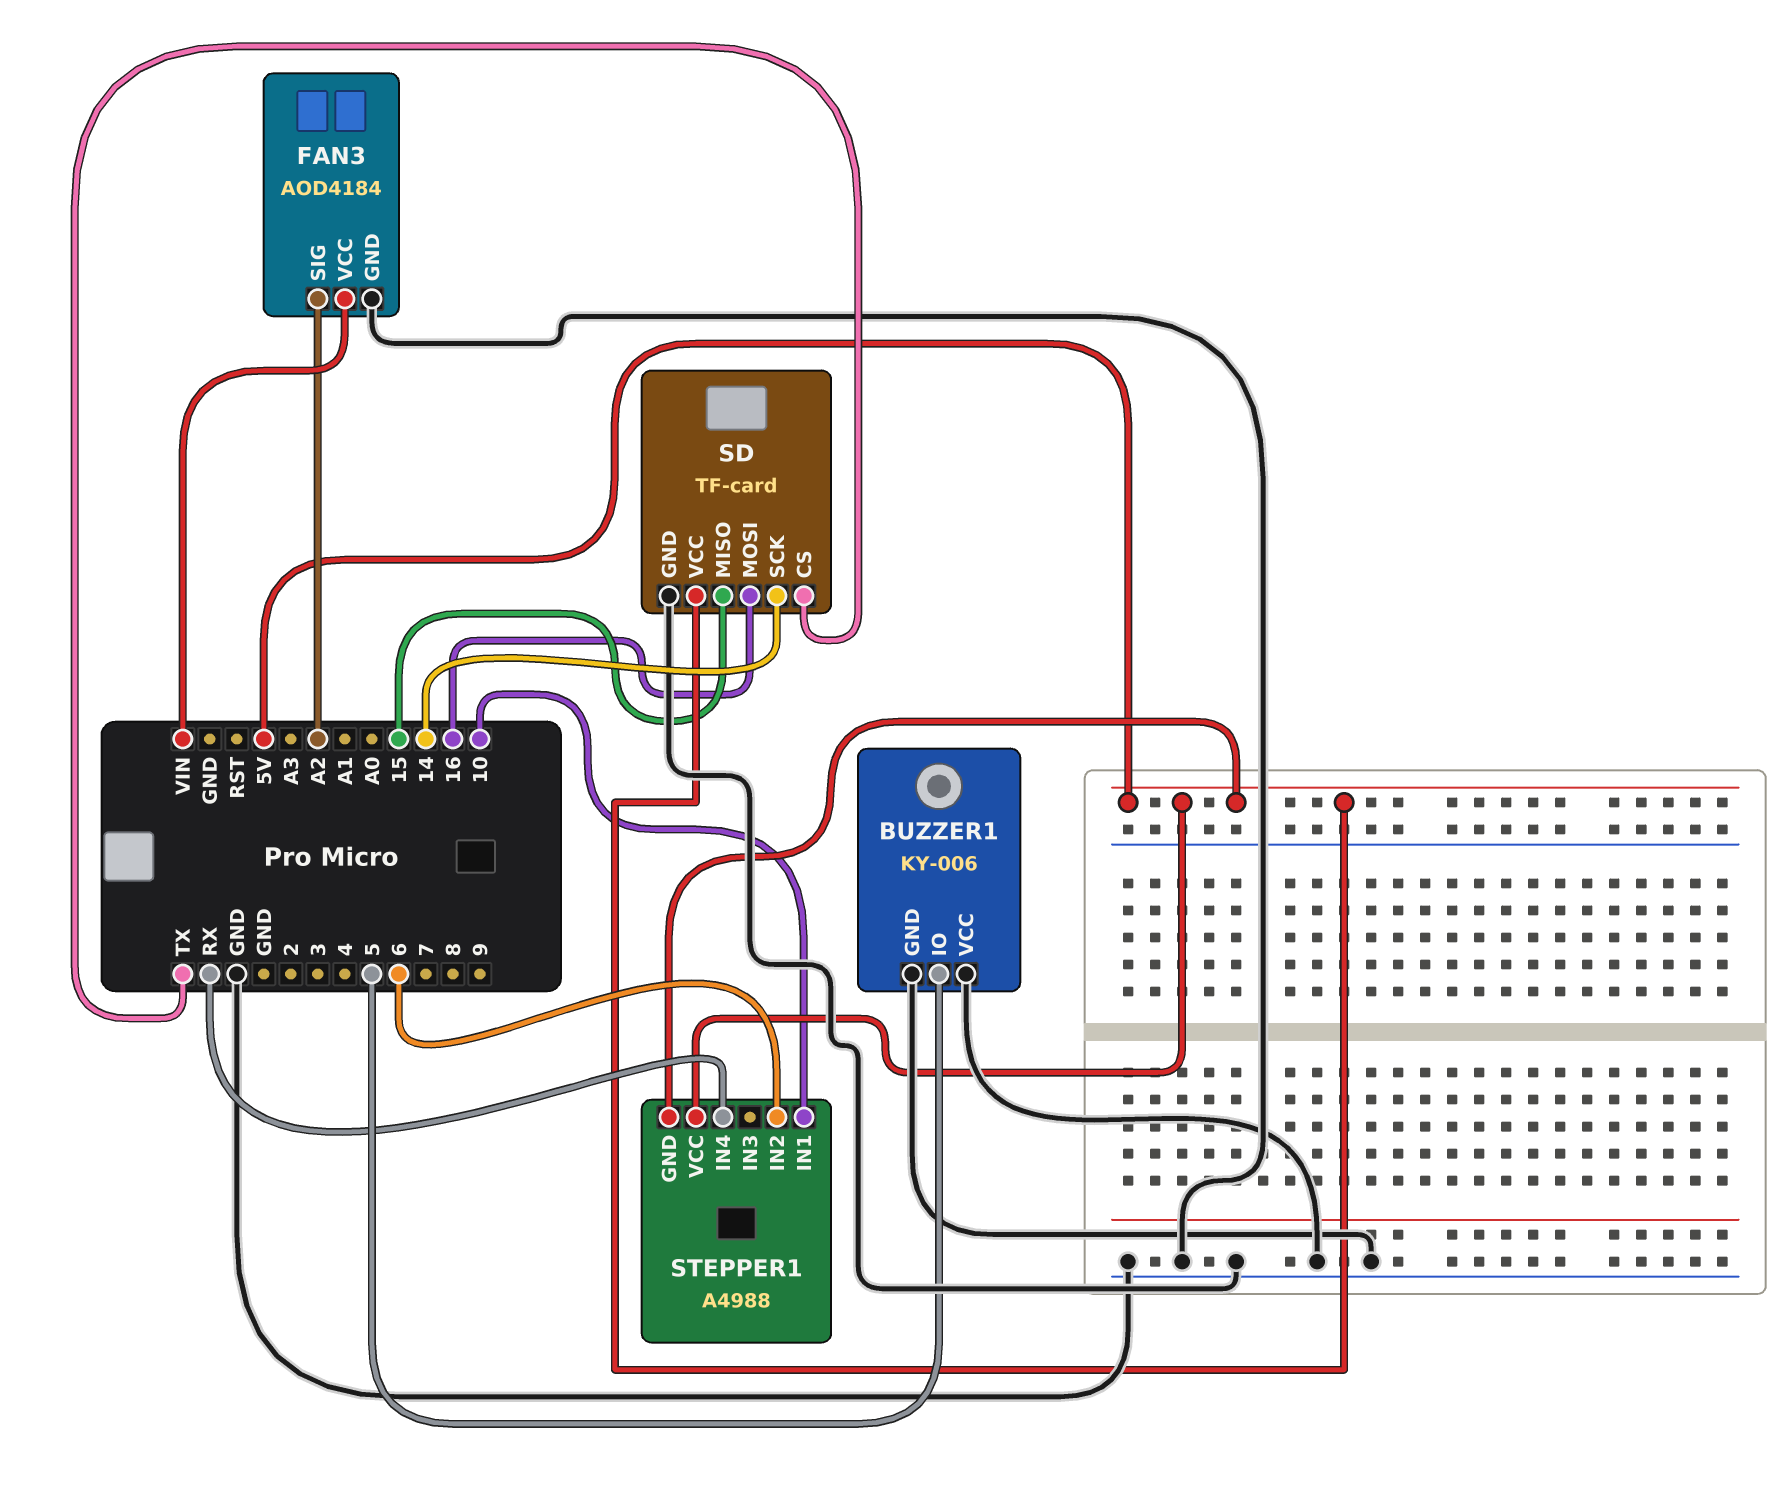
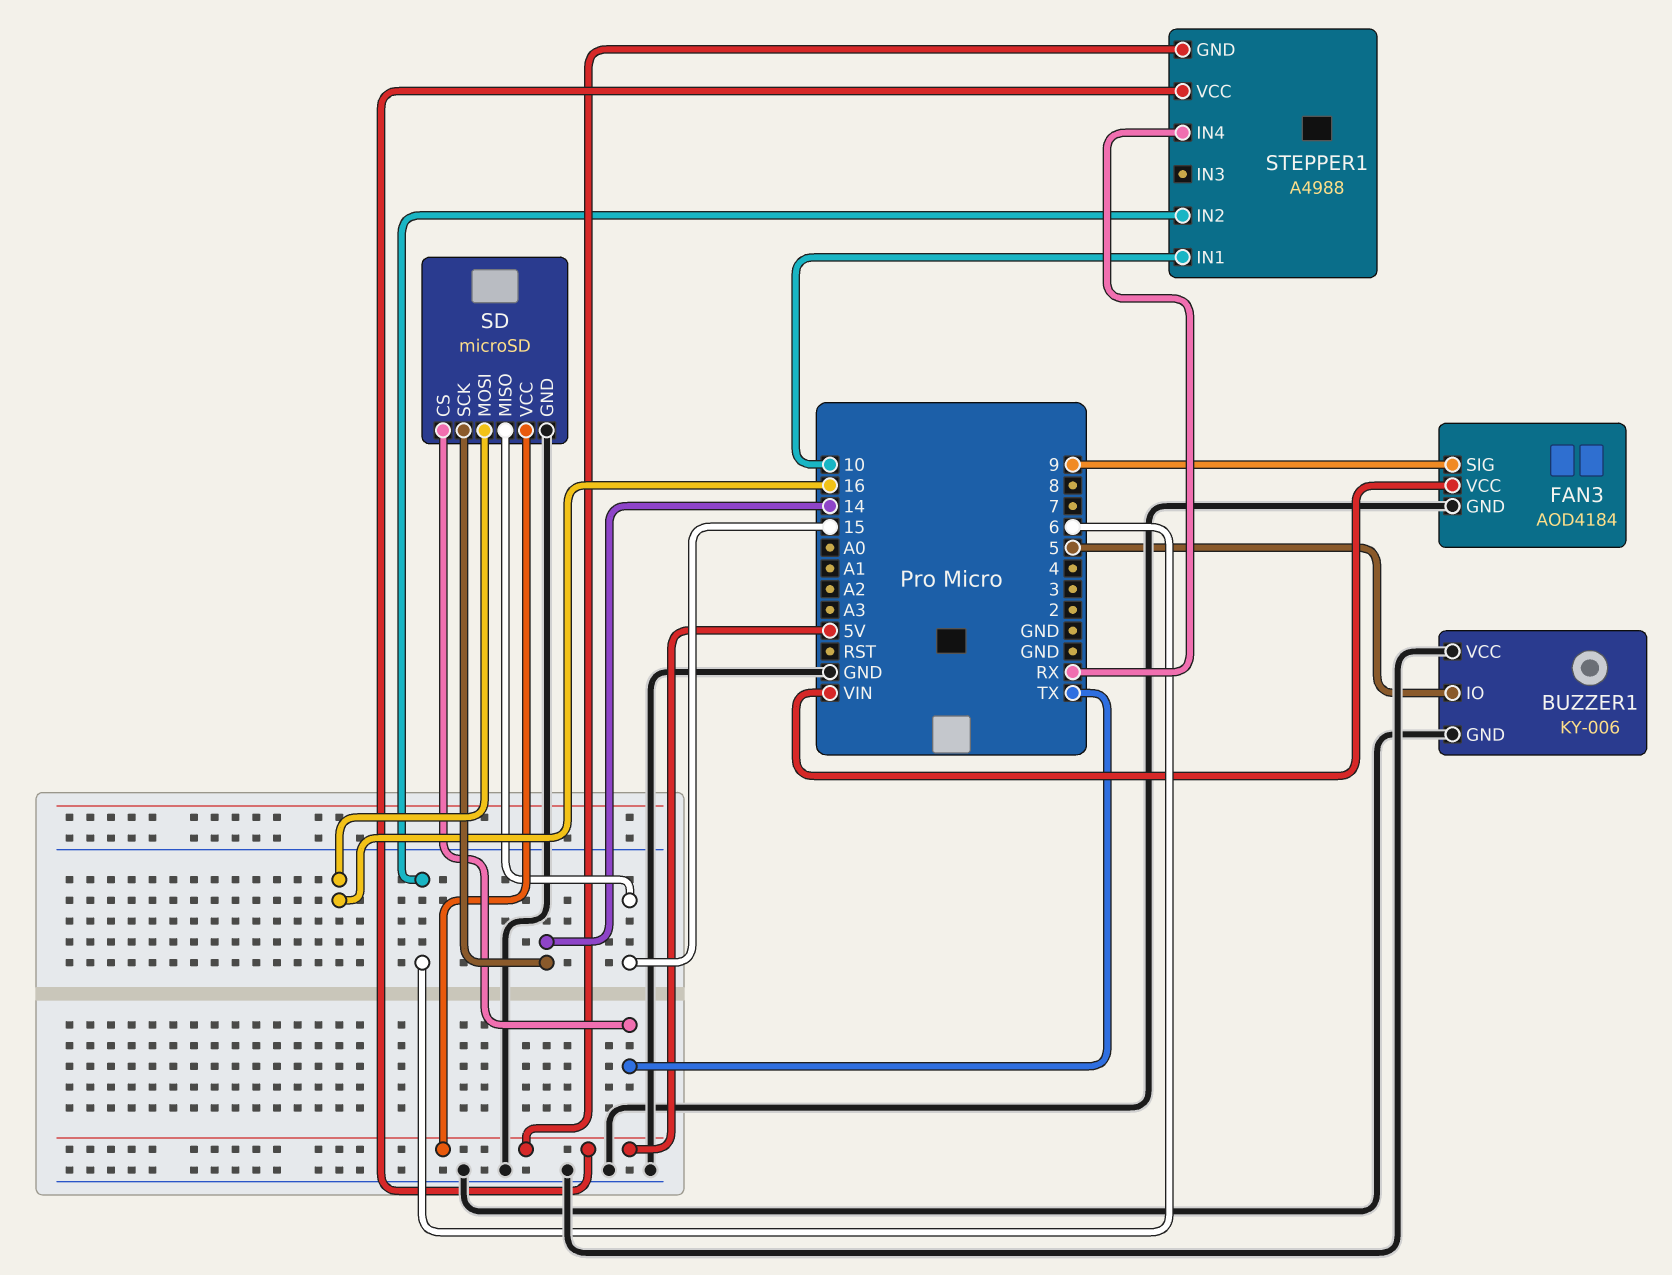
FAN3 pin SIG: A2 -> 9
SD: TF-card -> microSD

